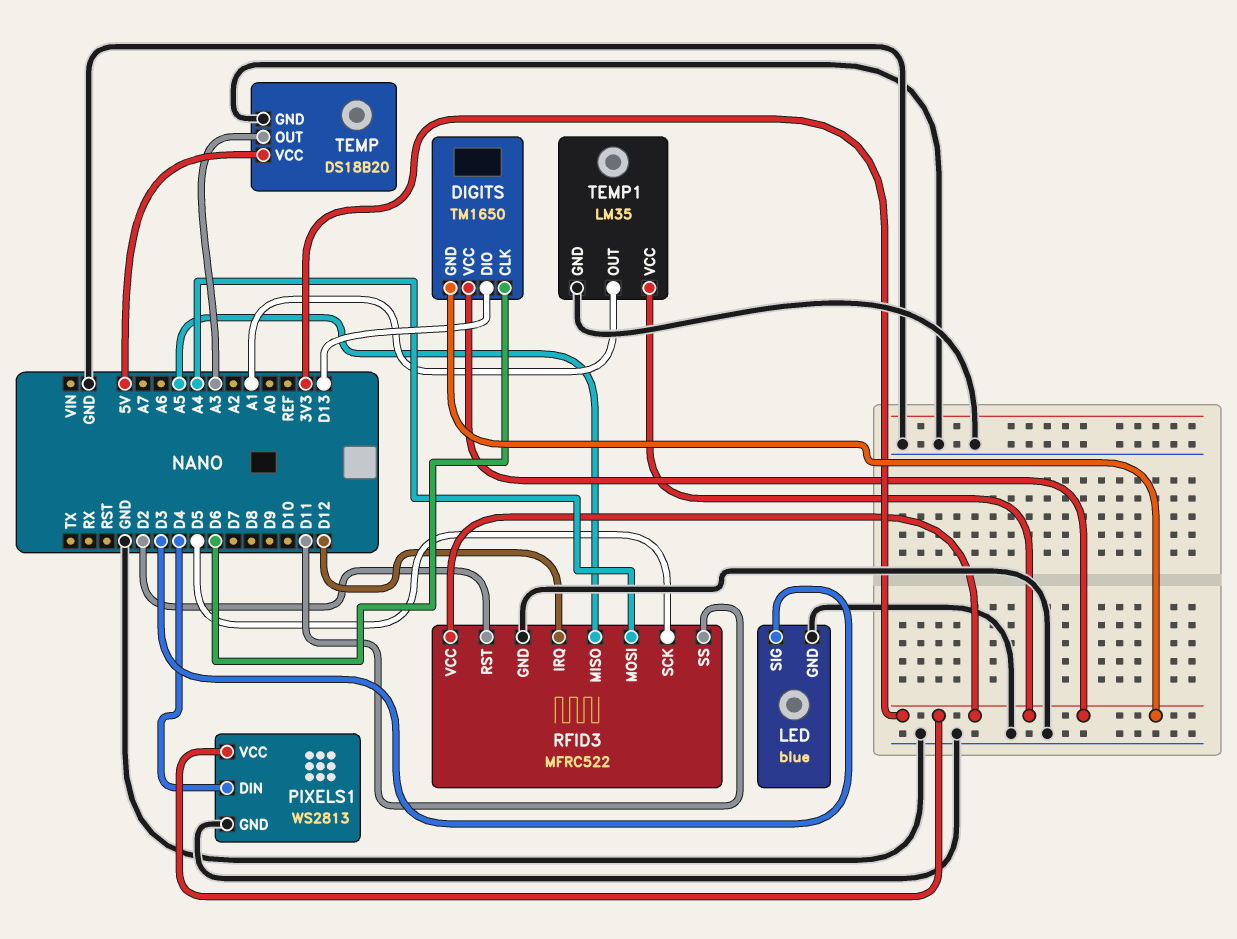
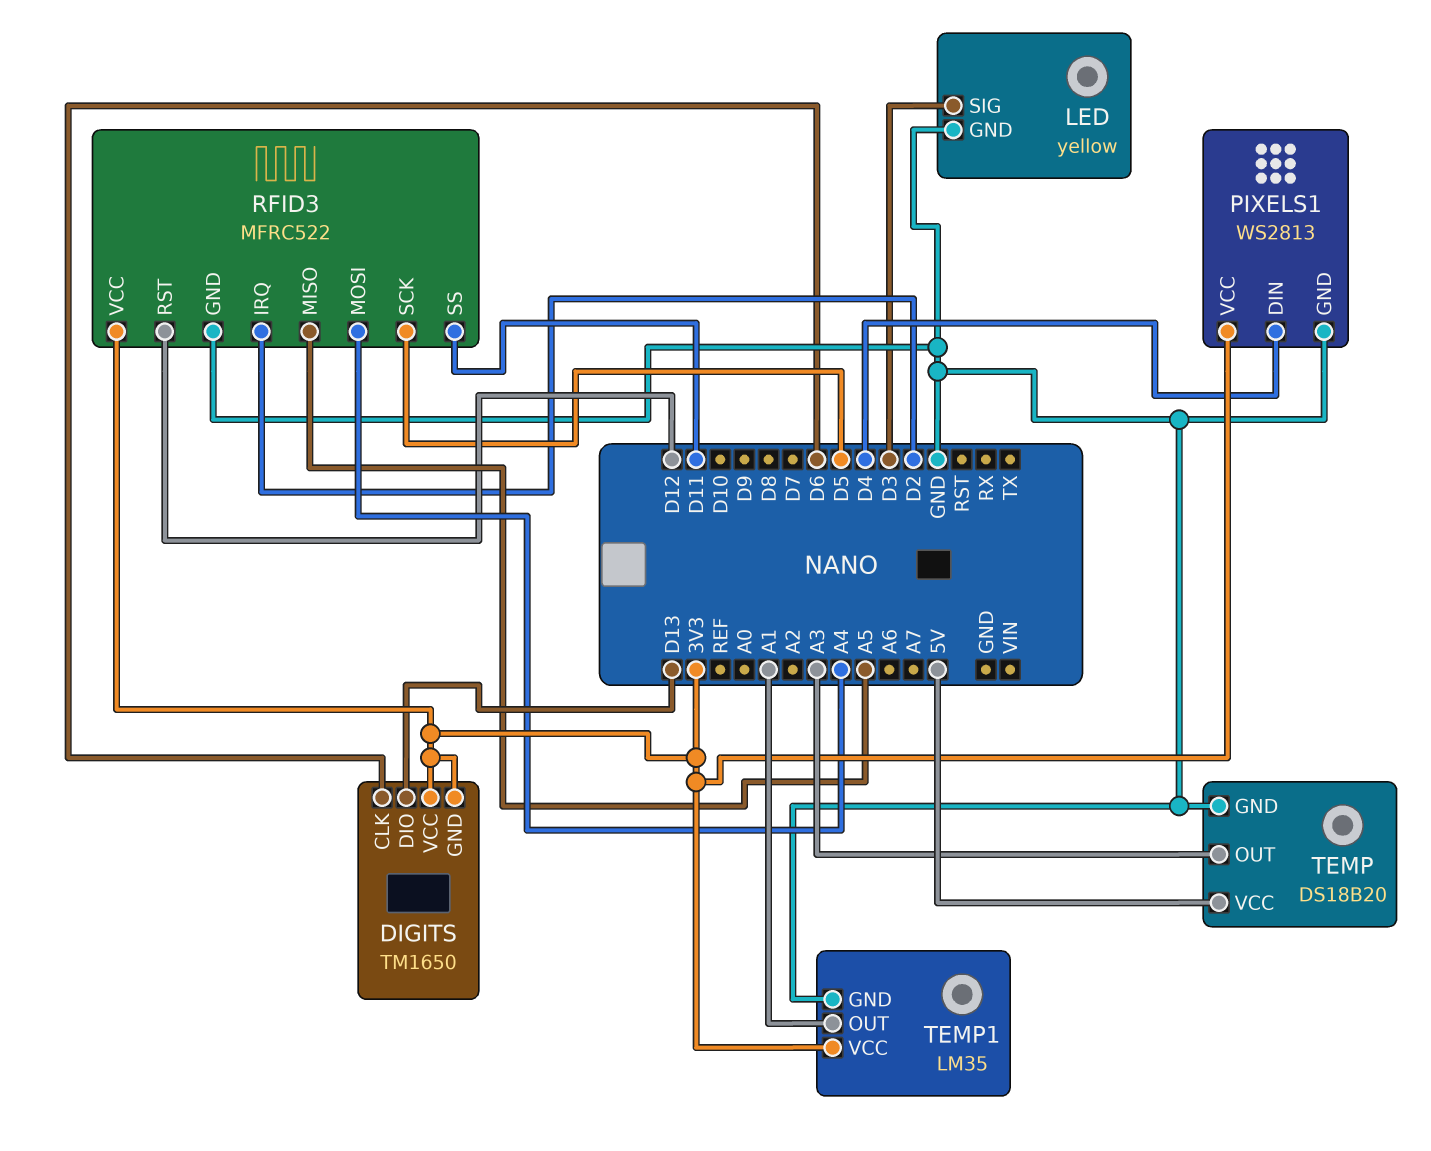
LED: blue -> yellow
RFID3 pin IRQ: D12 -> D2
RFID3 pin RST: D2 -> D12

